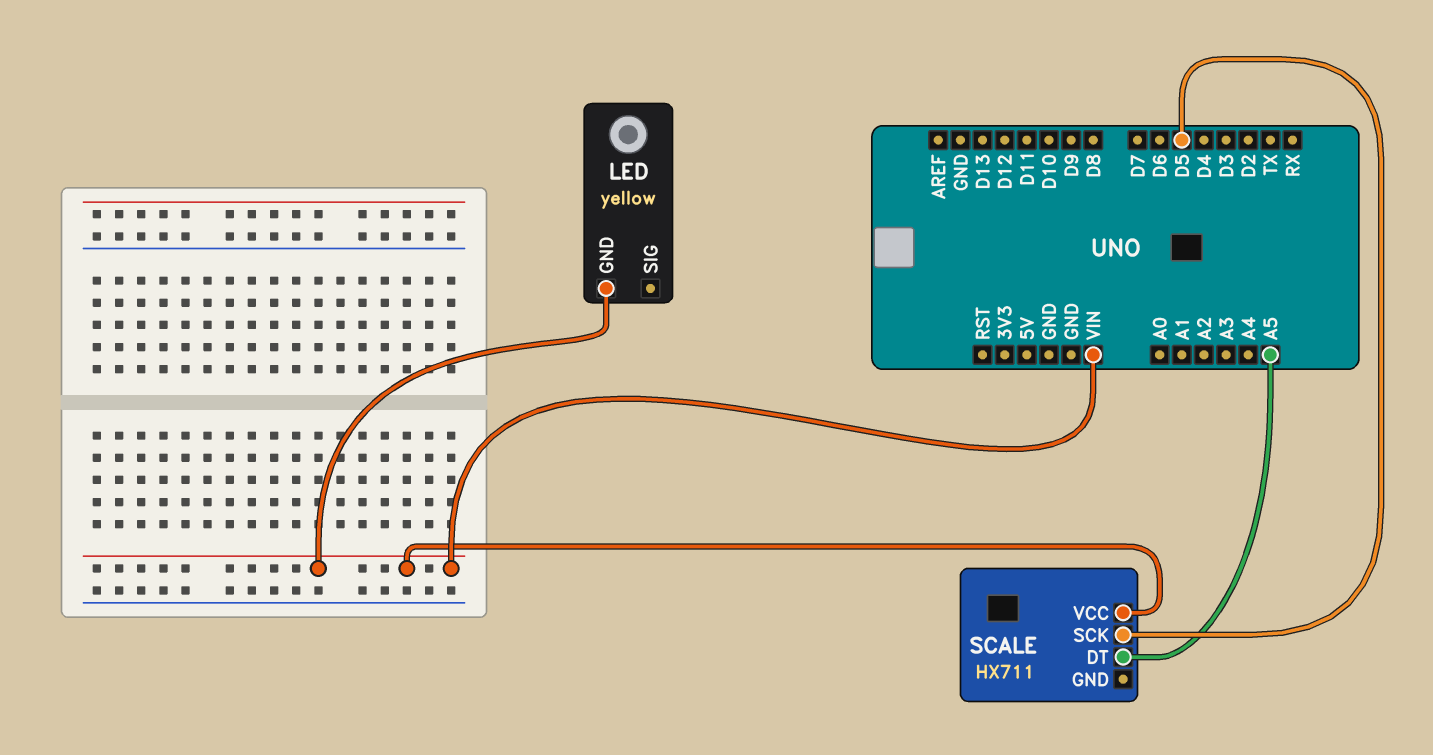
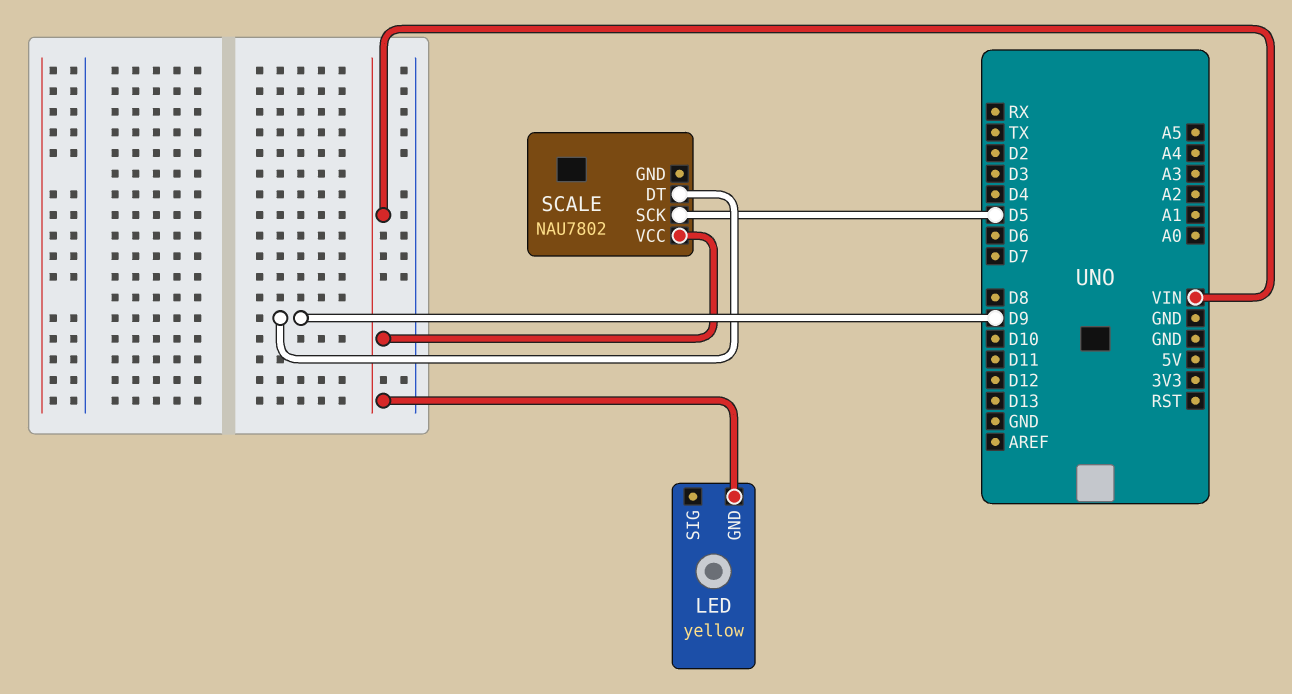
SCALE: HX711 -> NAU7802
SCALE pin DT: A5 -> D9

